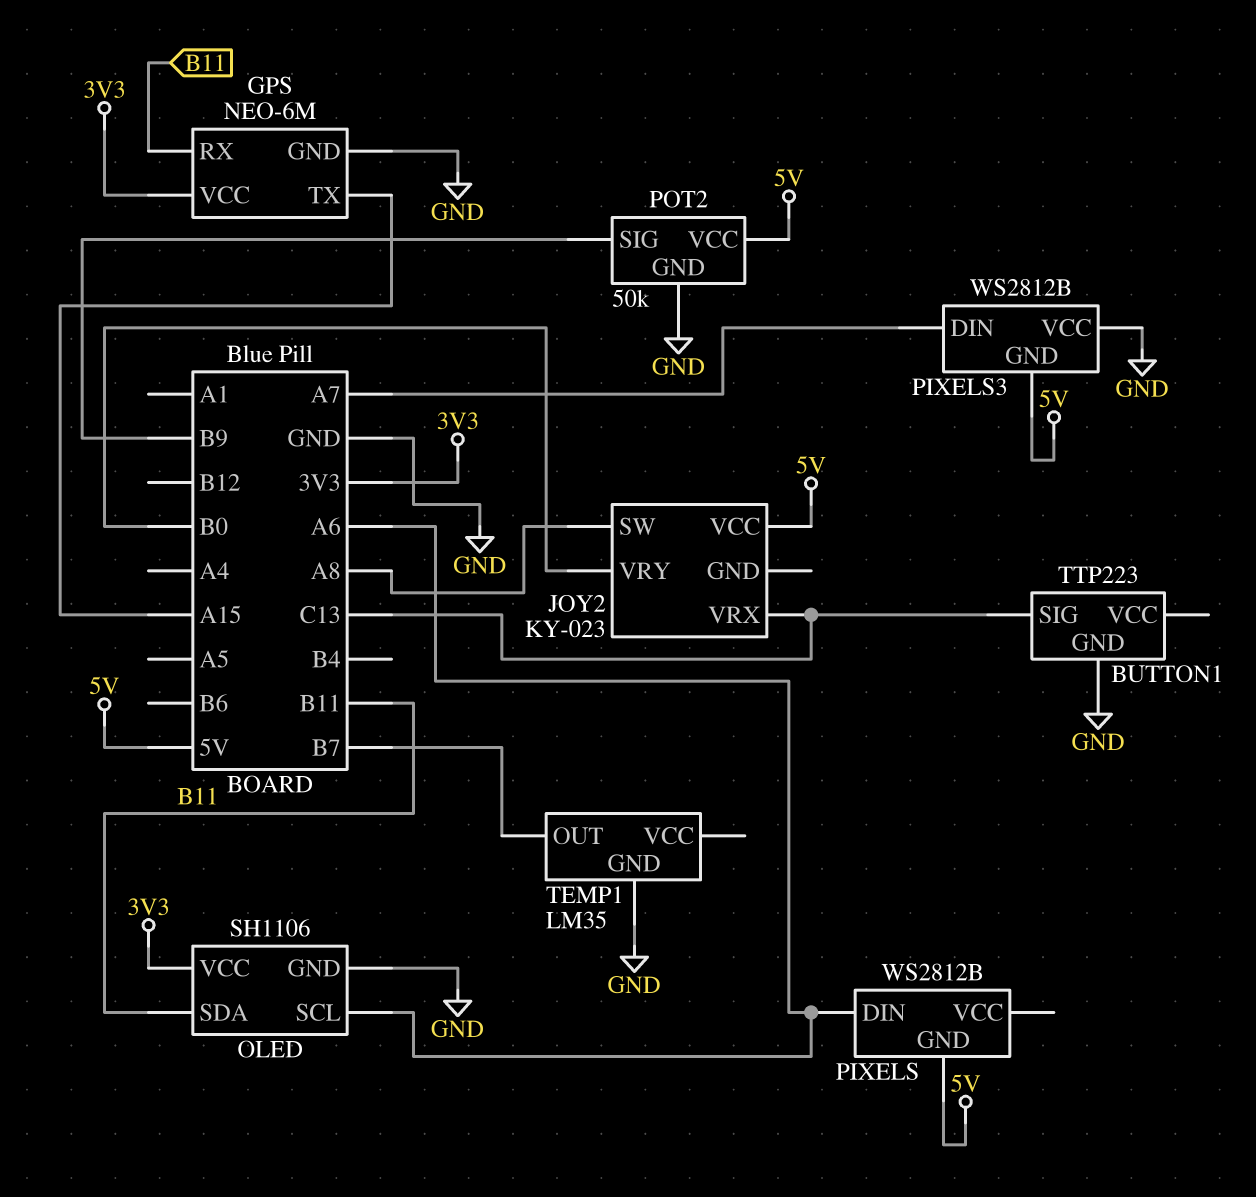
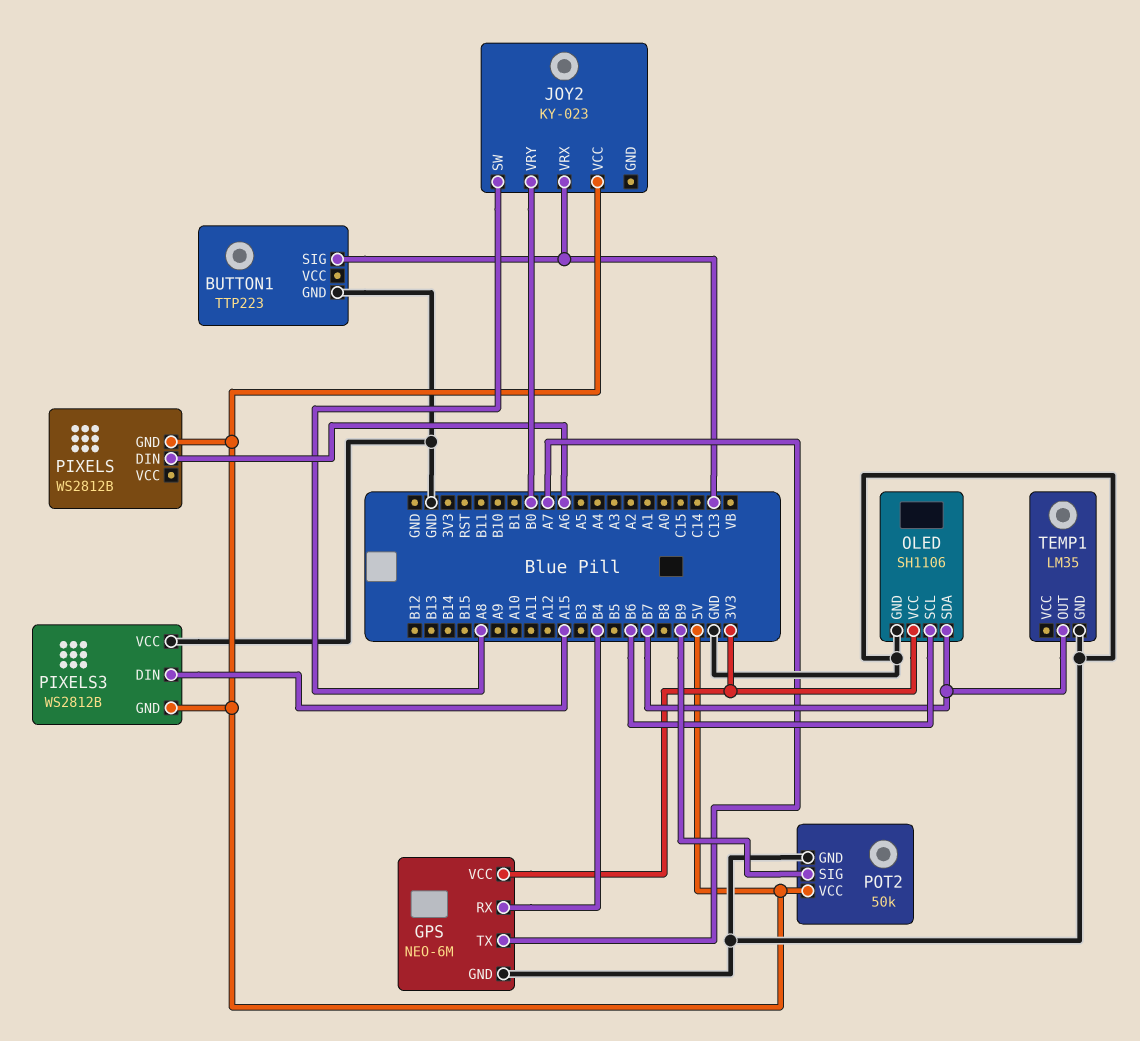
GPS pin RX: B11 -> B4
GPS pin TX: A15 -> A7
OLED pin SCL: A6 -> B6
OLED pin SDA: B11 -> B7
PIXELS3 pin DIN: A7 -> A15

